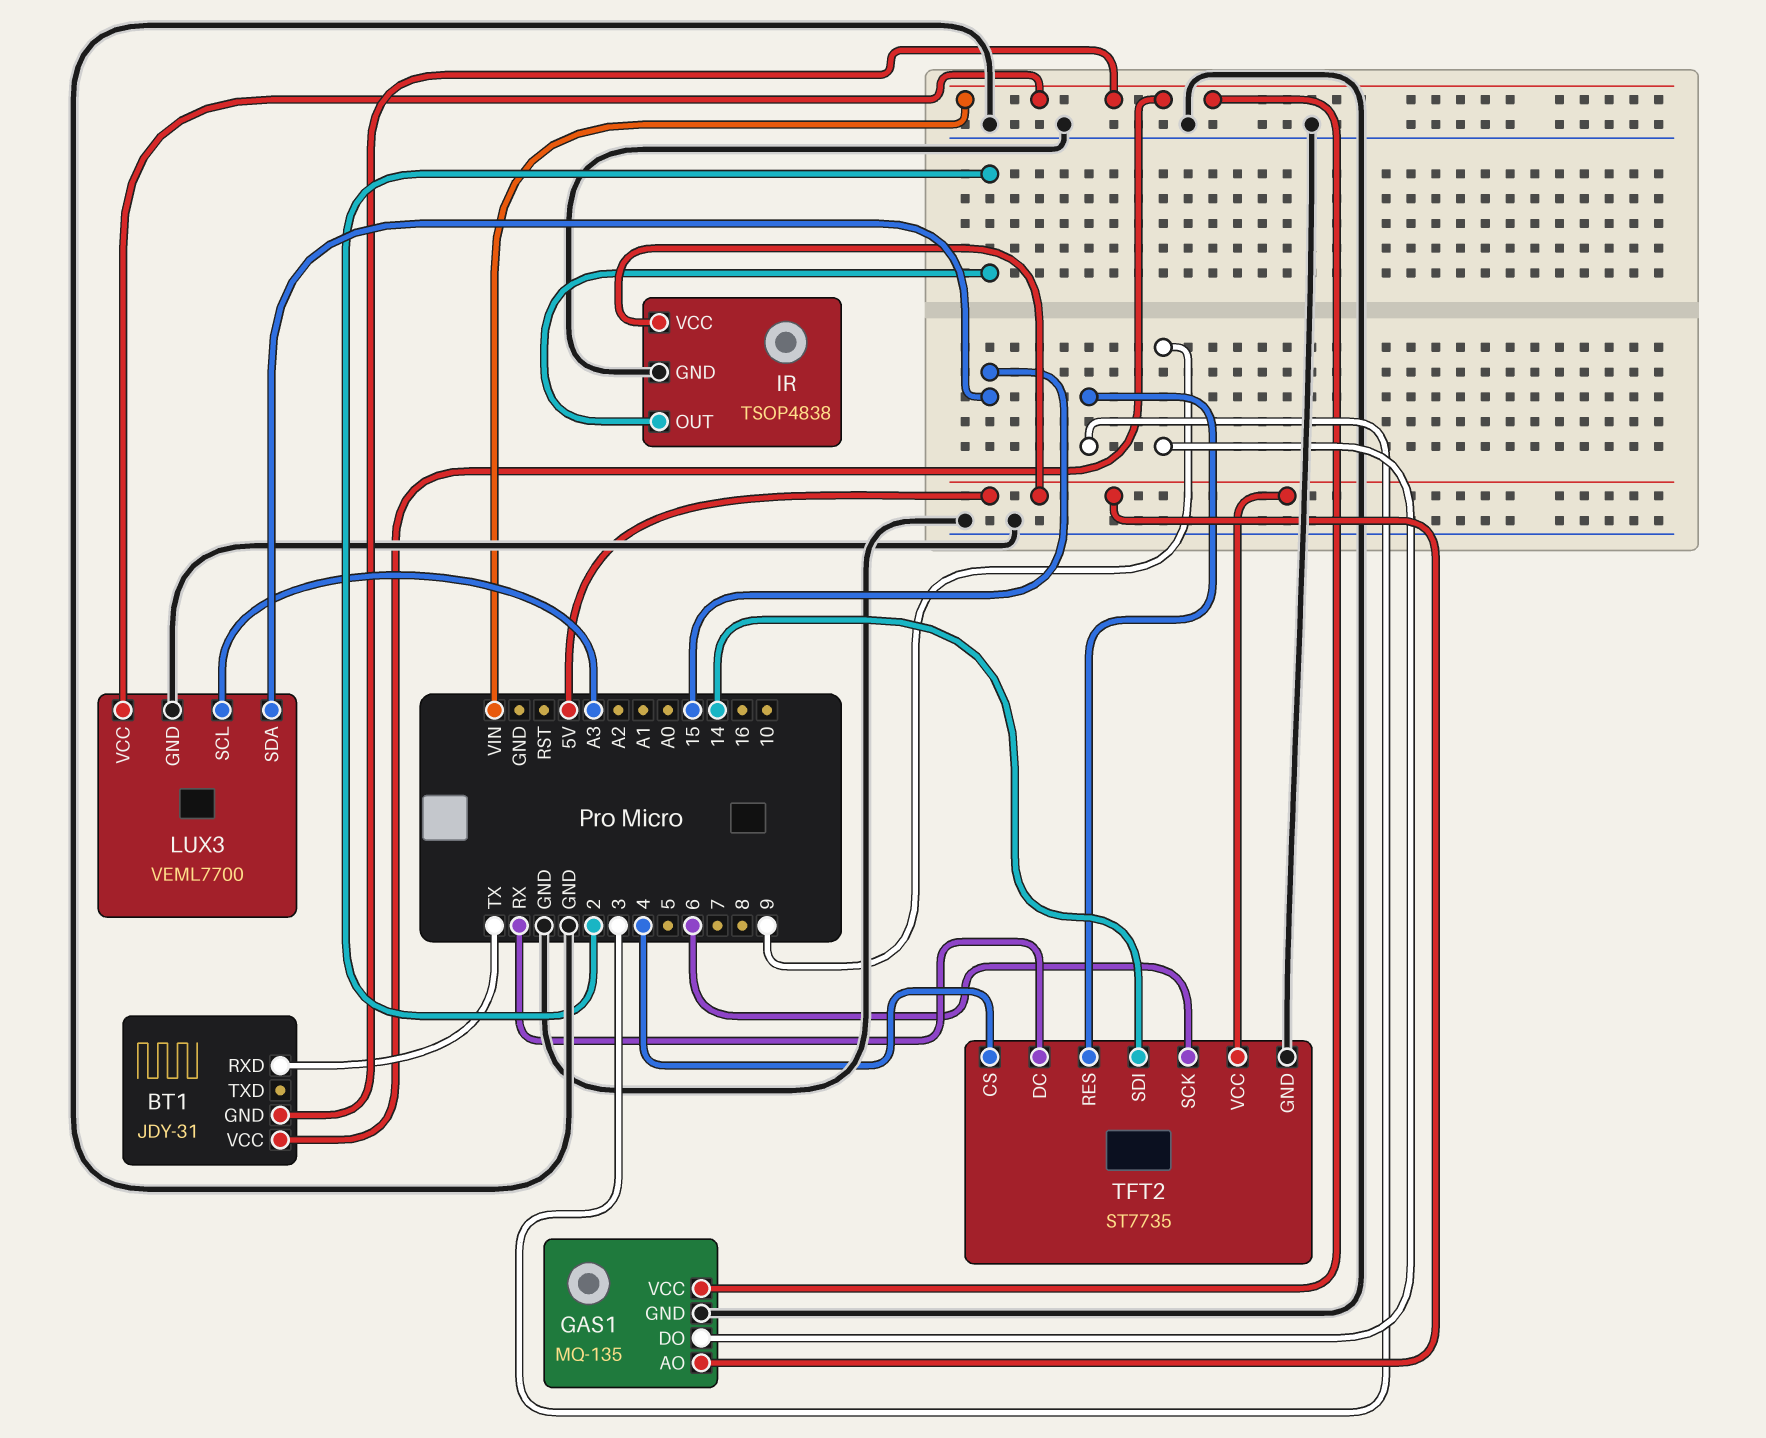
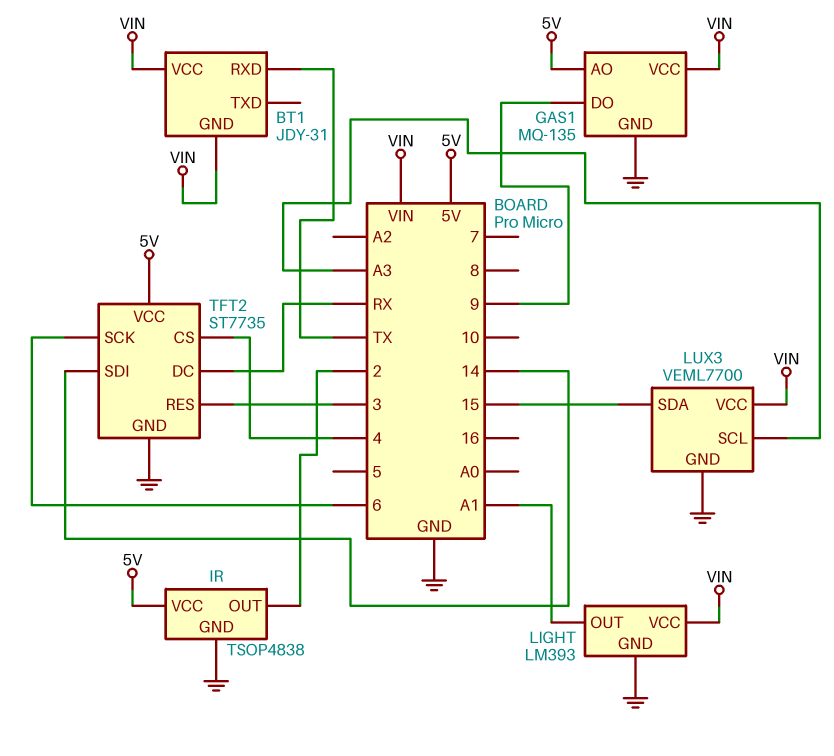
LIGHT: none -> LM393
LIGHT pin GND: none -> GND
LIGHT pin OUT: none -> A1
LIGHT pin VCC: none -> VIN

